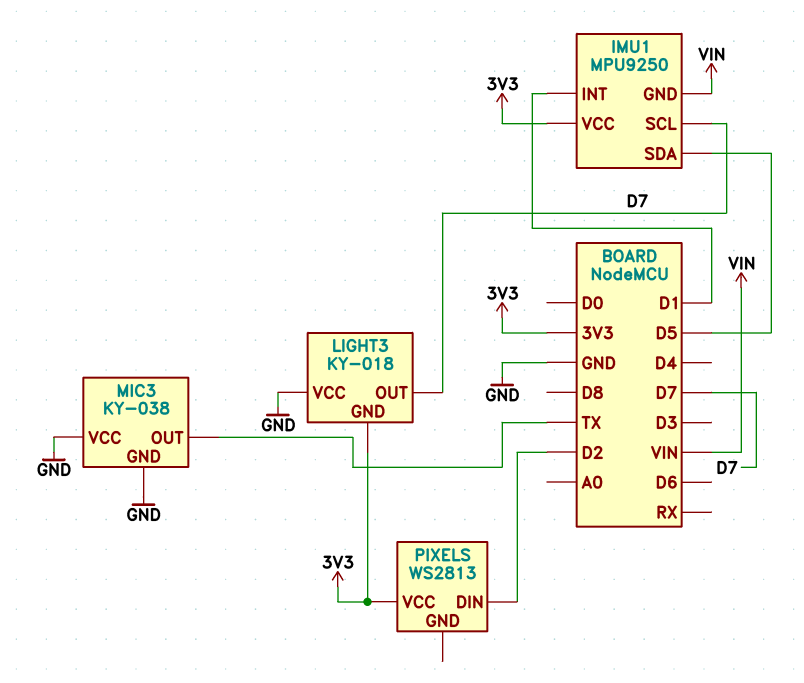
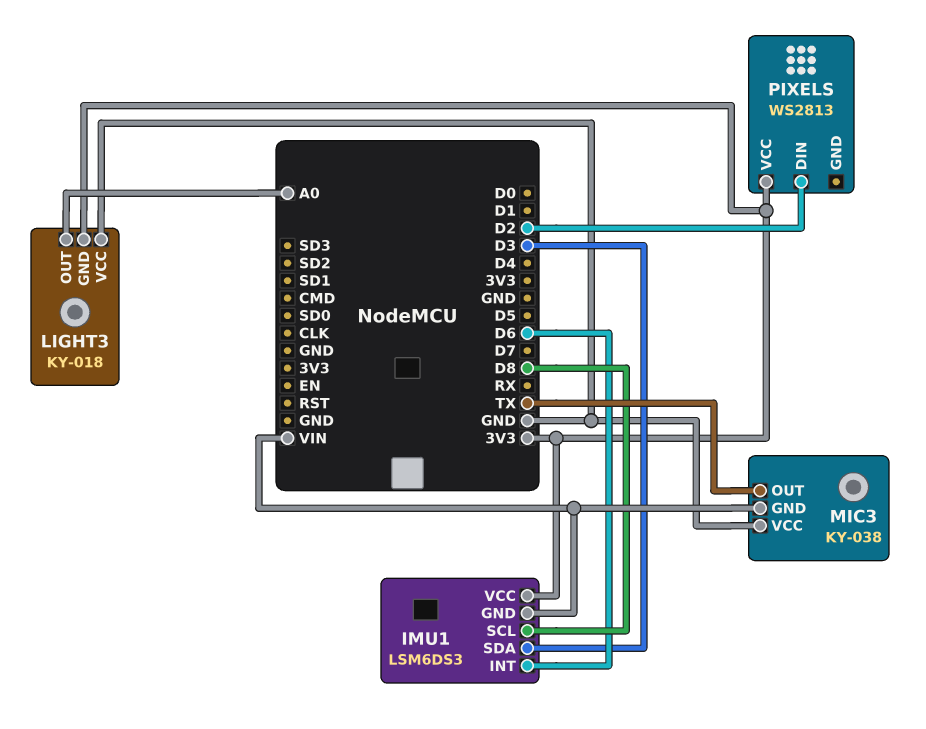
IMU1: MPU9250 -> LSM6DS3
IMU1 pin INT: D1 -> D6
IMU1 pin SCL: D7 -> D8
IMU1 pin SDA: D5 -> D3
LIGHT3 pin OUT: D7 -> A0
MIC3 pin GND: GND -> VIN

